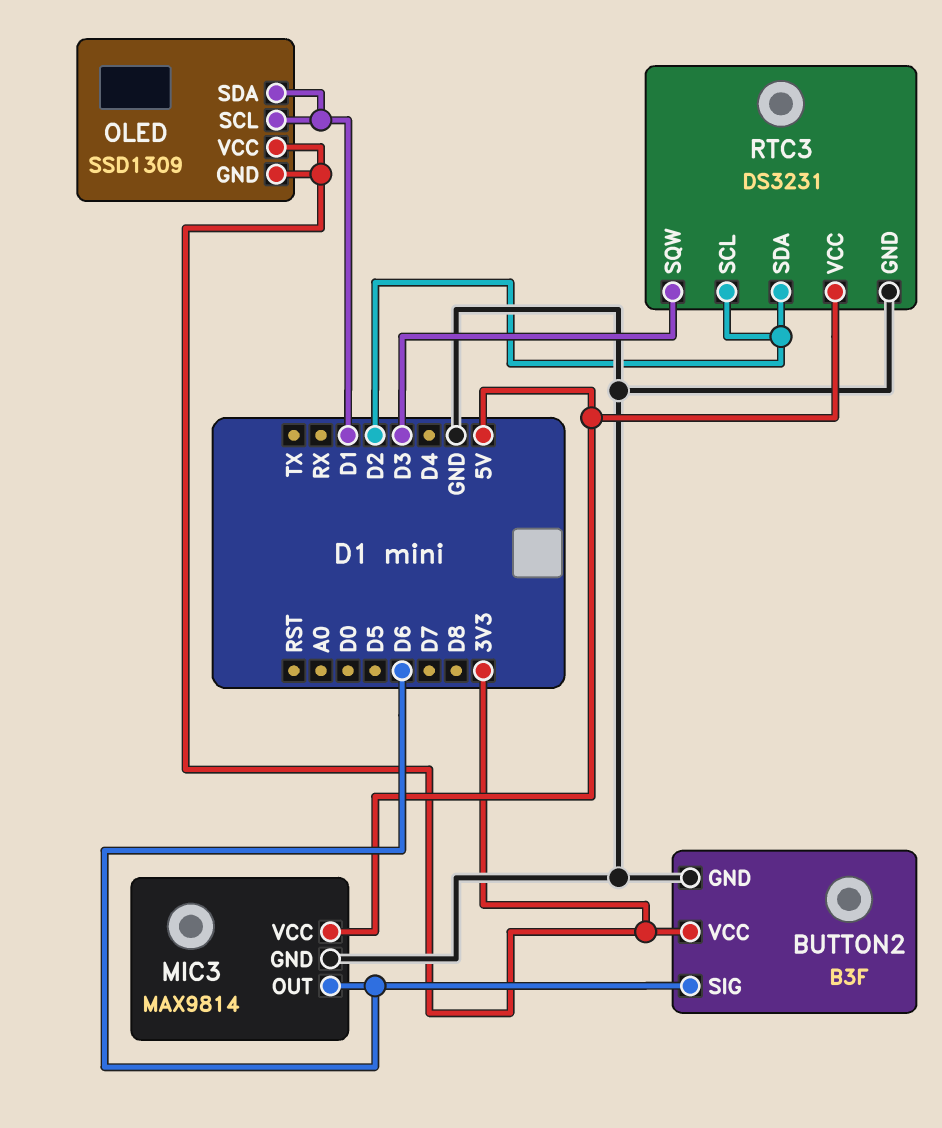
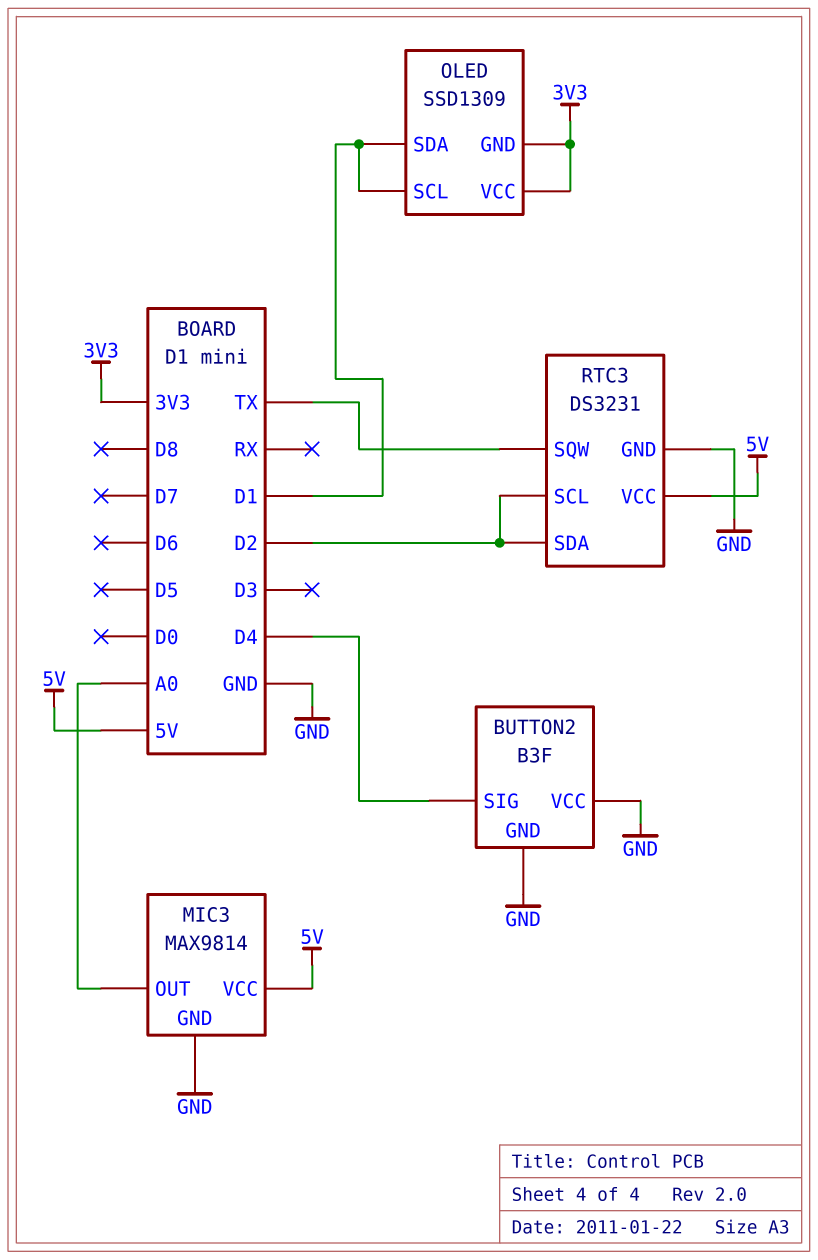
BUTTON2 pin SIG: D6 -> D4
BUTTON2 pin VCC: 3V3 -> GND
MIC3 pin OUT: D6 -> A0
RTC3 pin SQW: D3 -> TX

